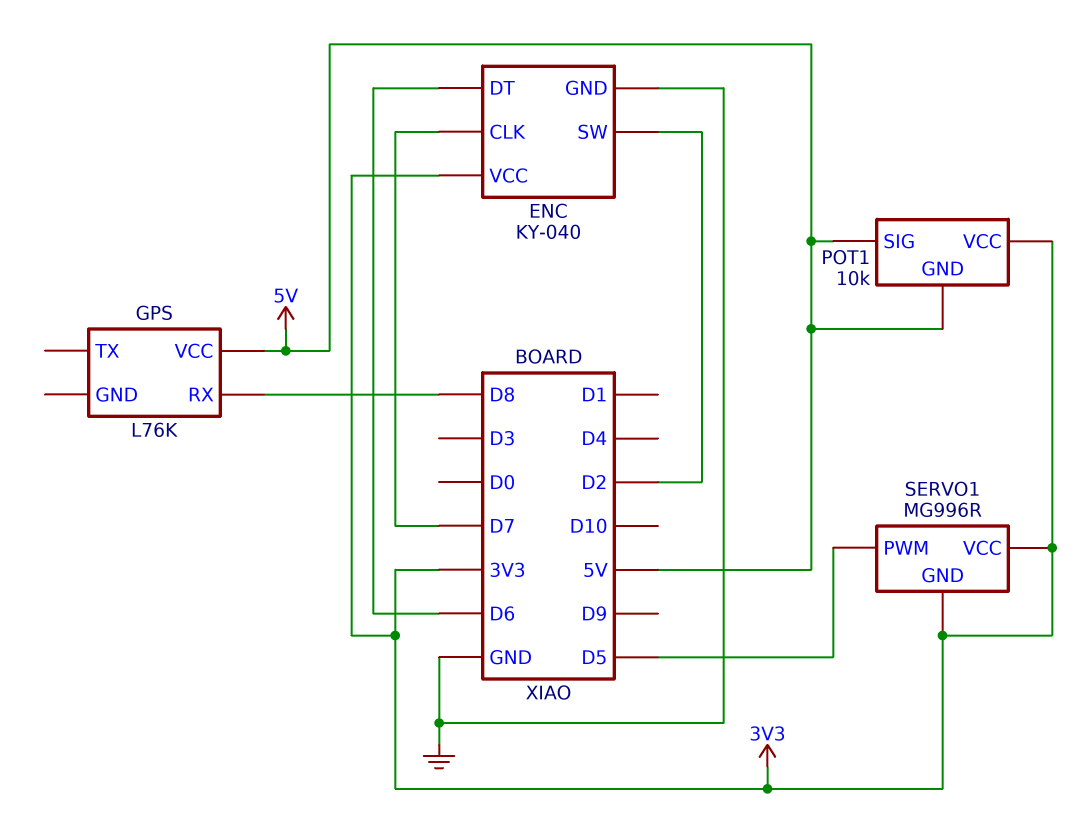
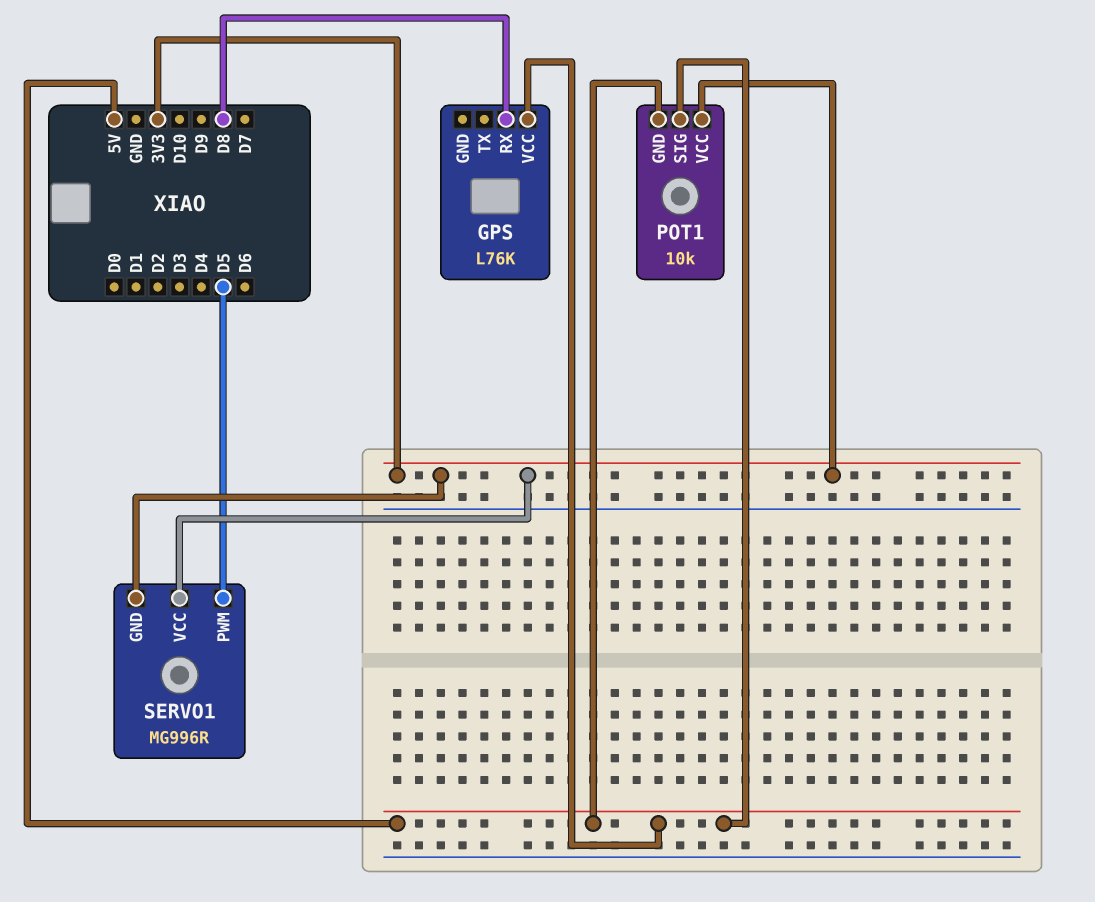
ENC: KY-040 -> none
ENC pin CLK: D7 -> none
ENC pin DT: D6 -> none
ENC pin GND: GND -> none
ENC pin SW: D2 -> none
ENC pin VCC: 3V3 -> none

